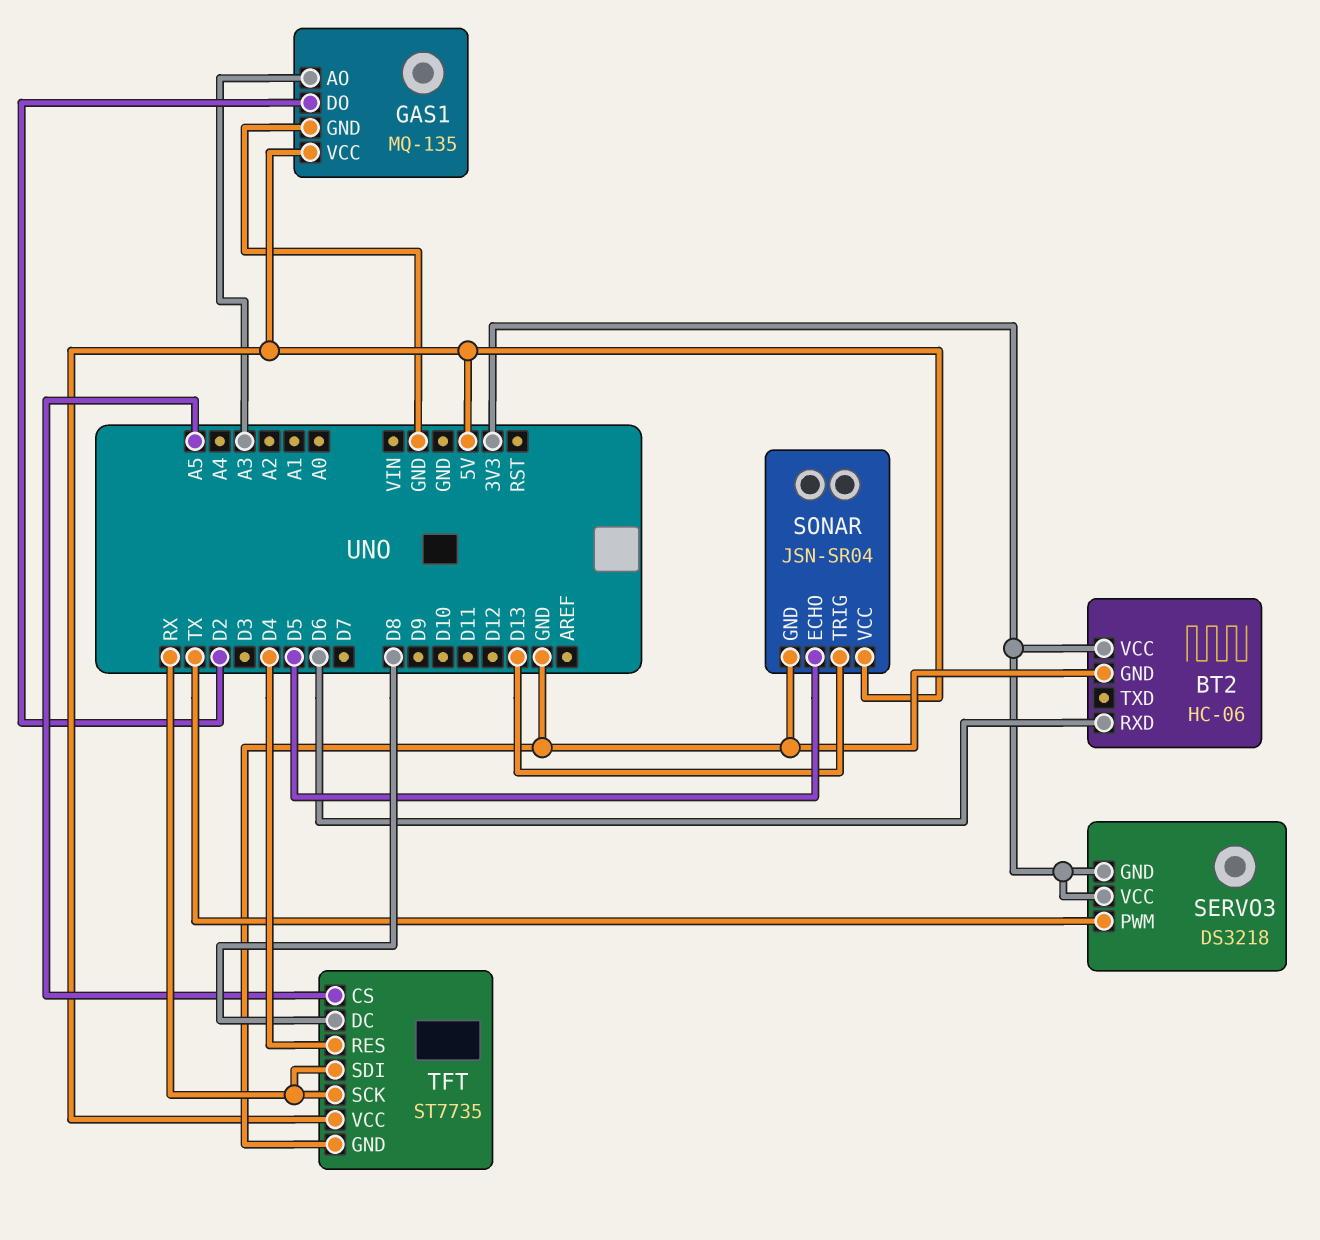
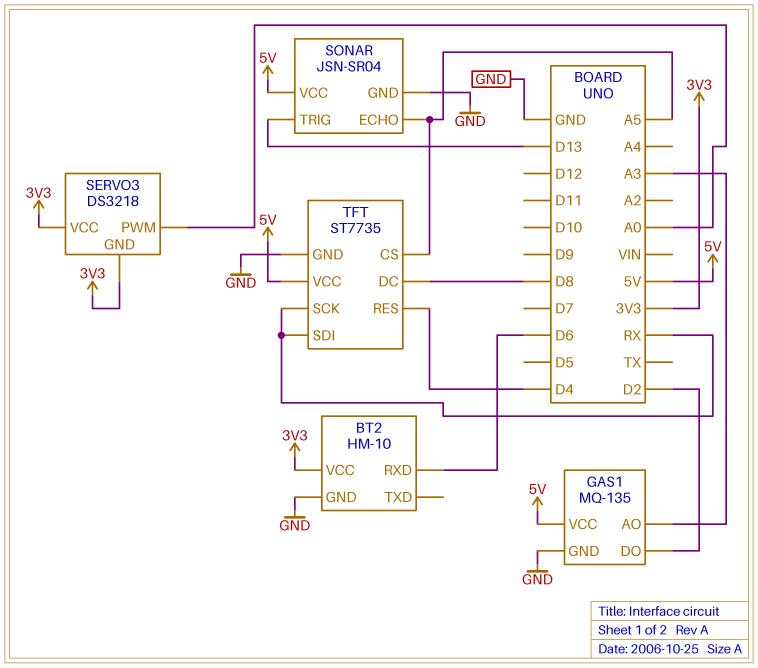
BT2: HC-06 -> HM-10
SERVO3 pin PWM: TX -> A0
SONAR pin ECHO: D5 -> A5

